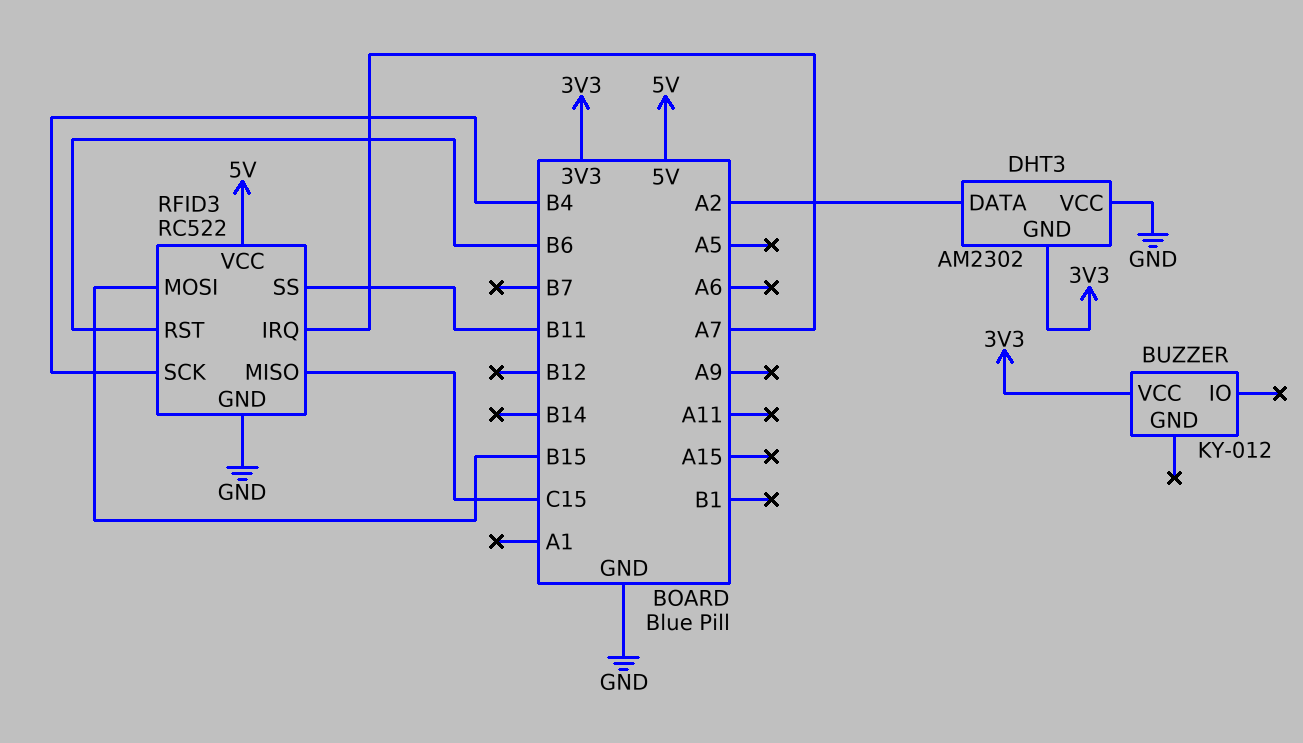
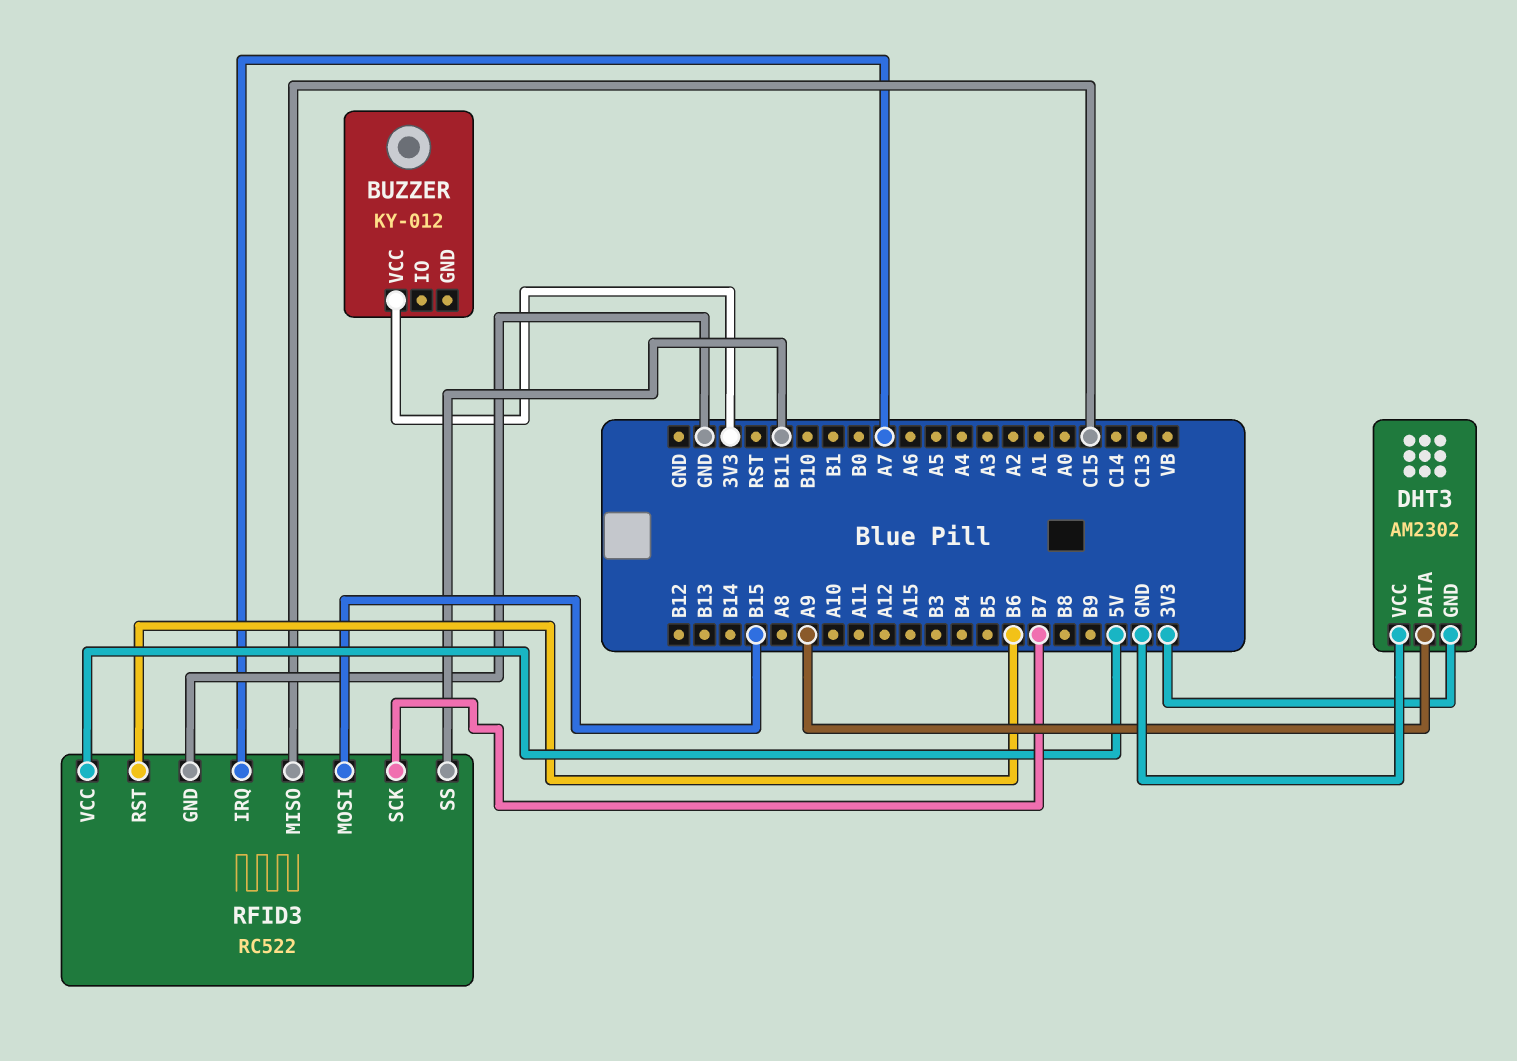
DHT3 pin DATA: A2 -> A9
RFID3 pin SCK: B4 -> B7

